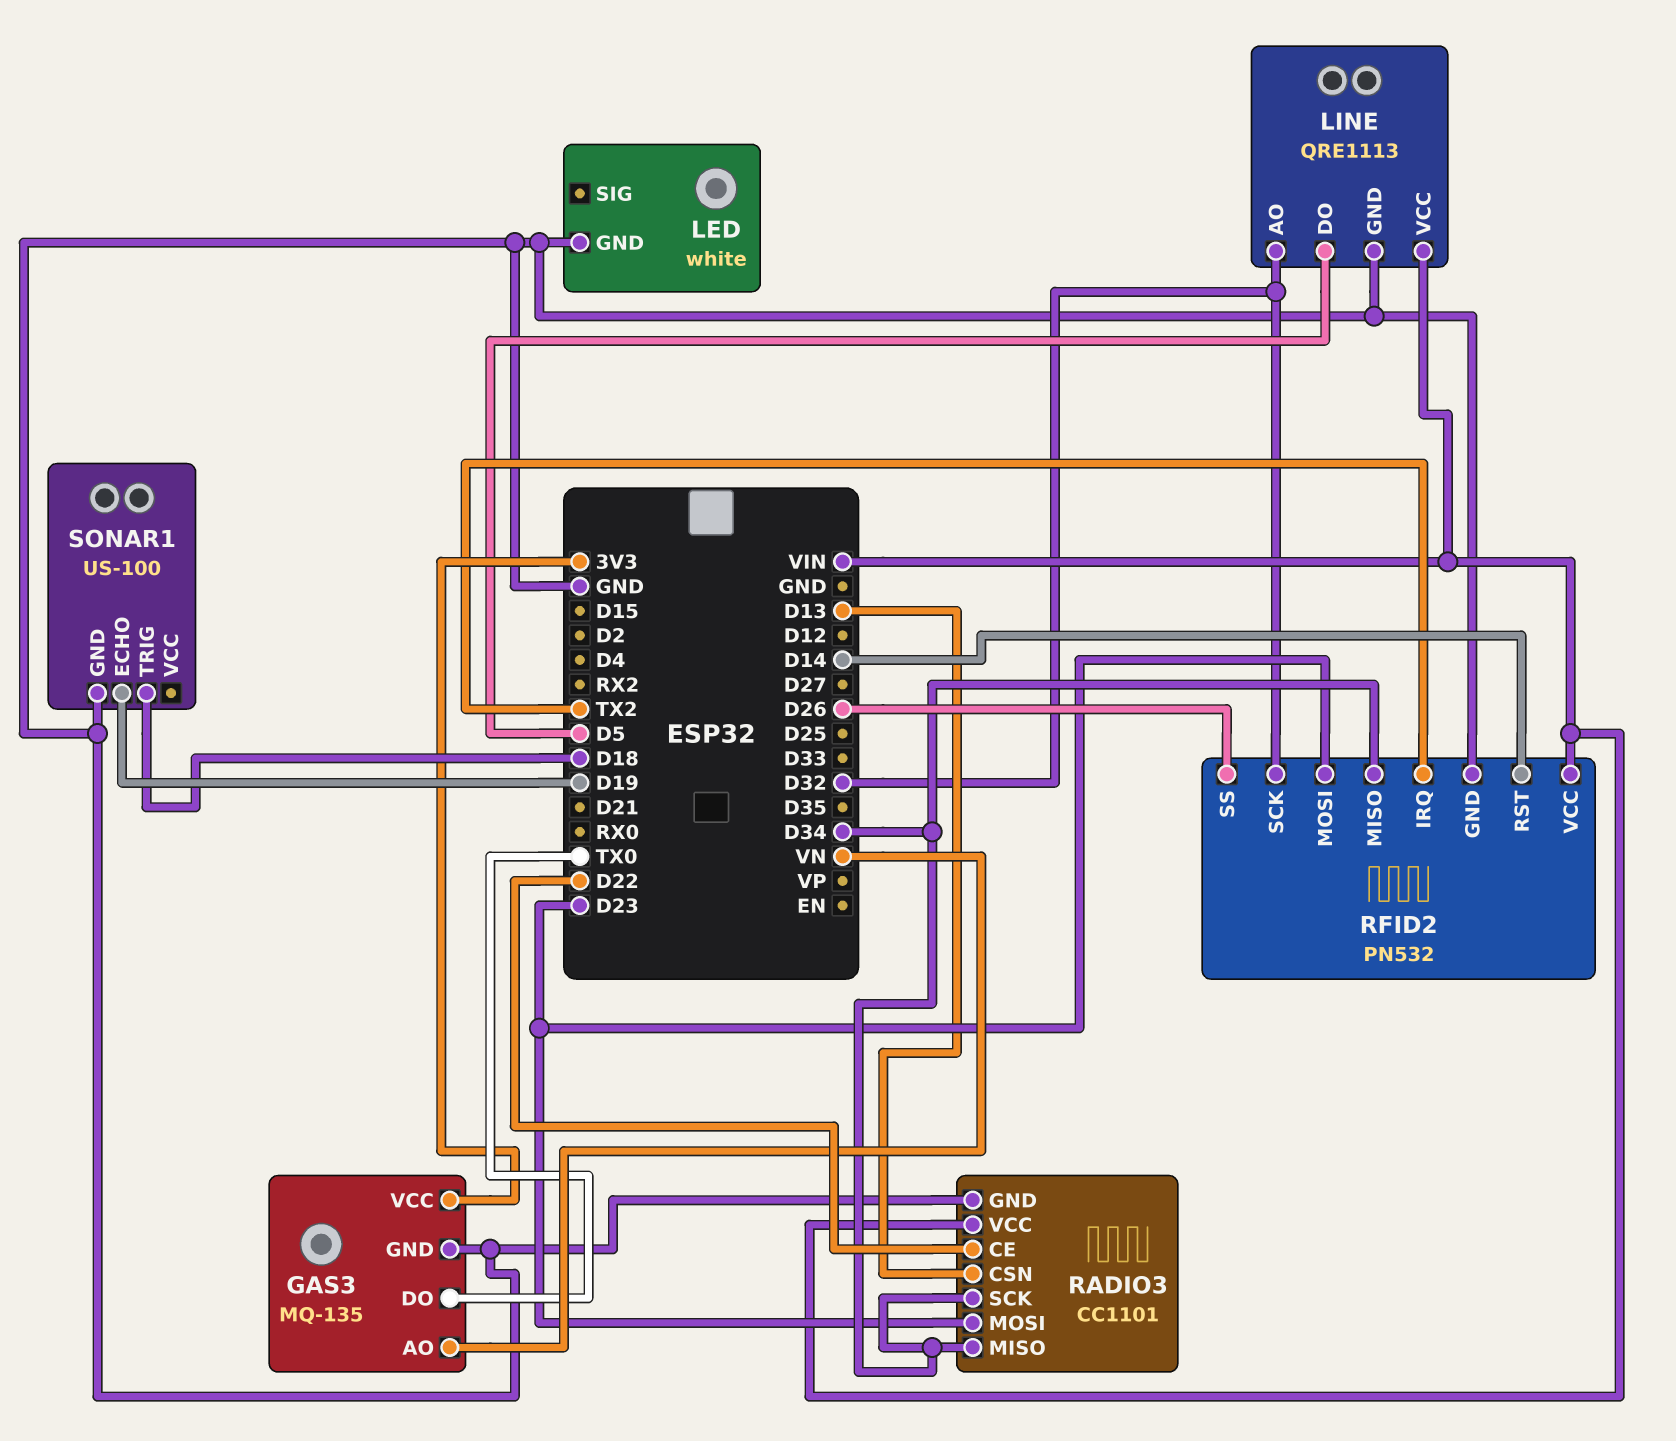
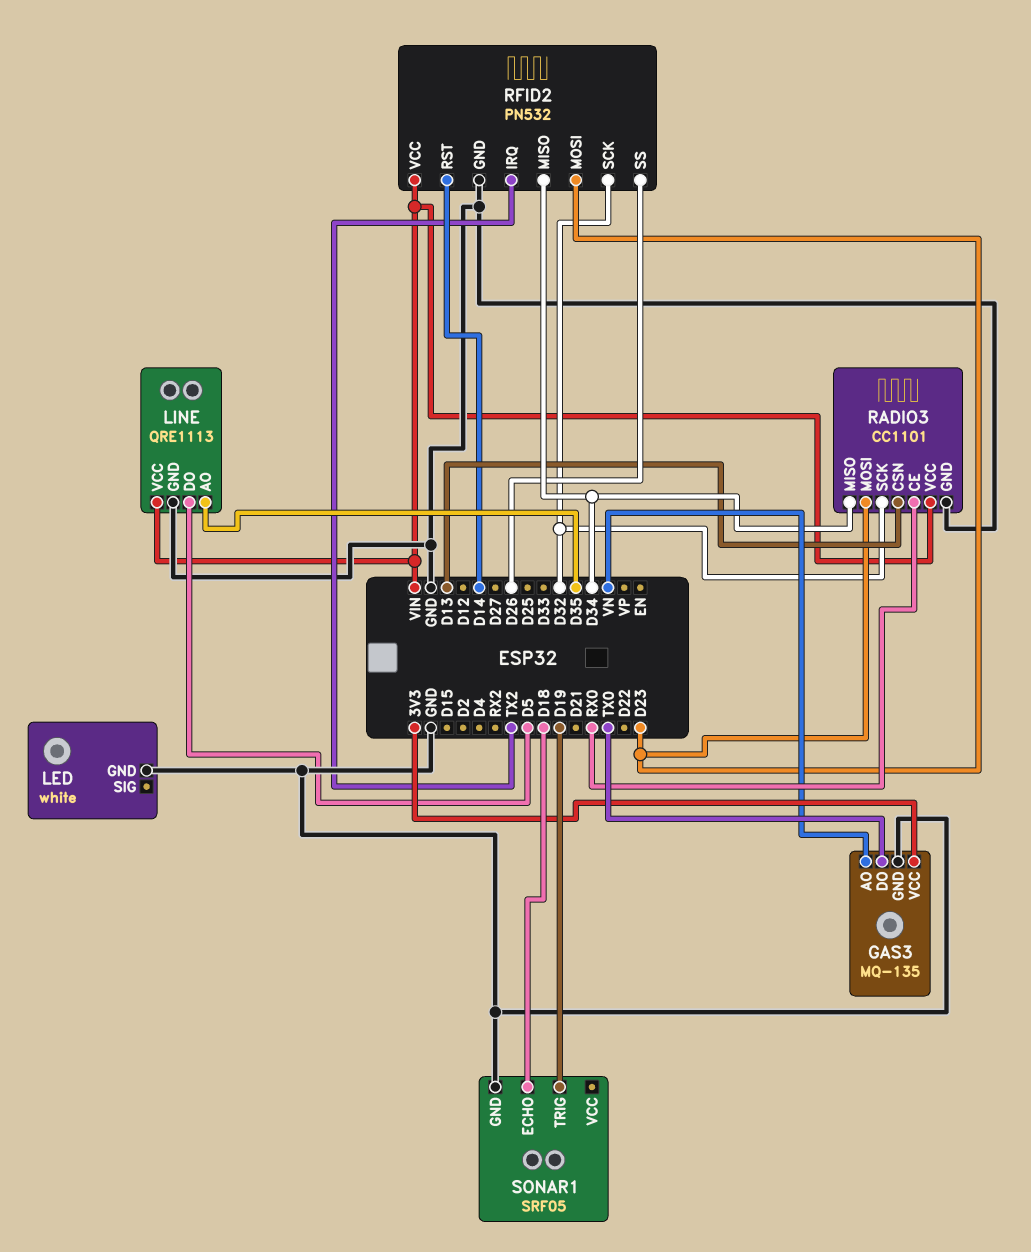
LINE pin AO: D32 -> D35
RADIO3 pin CE: D22 -> RX0
RADIO3 pin SCK: D34 -> D32
SONAR1: US-100 -> SRF05
SONAR1 pin ECHO: D19 -> D18
SONAR1 pin TRIG: D18 -> D19

